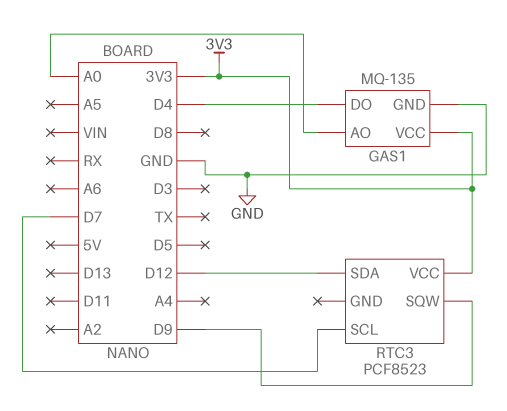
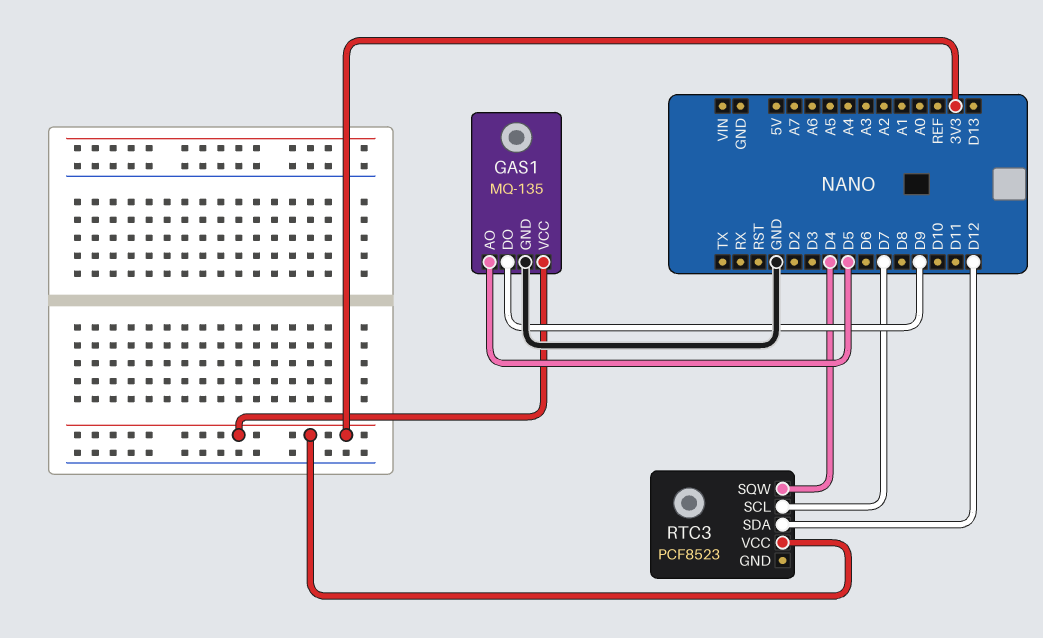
GAS1 pin AO: A0 -> D5
GAS1 pin DO: D4 -> D9
RTC3 pin SQW: D9 -> D4

